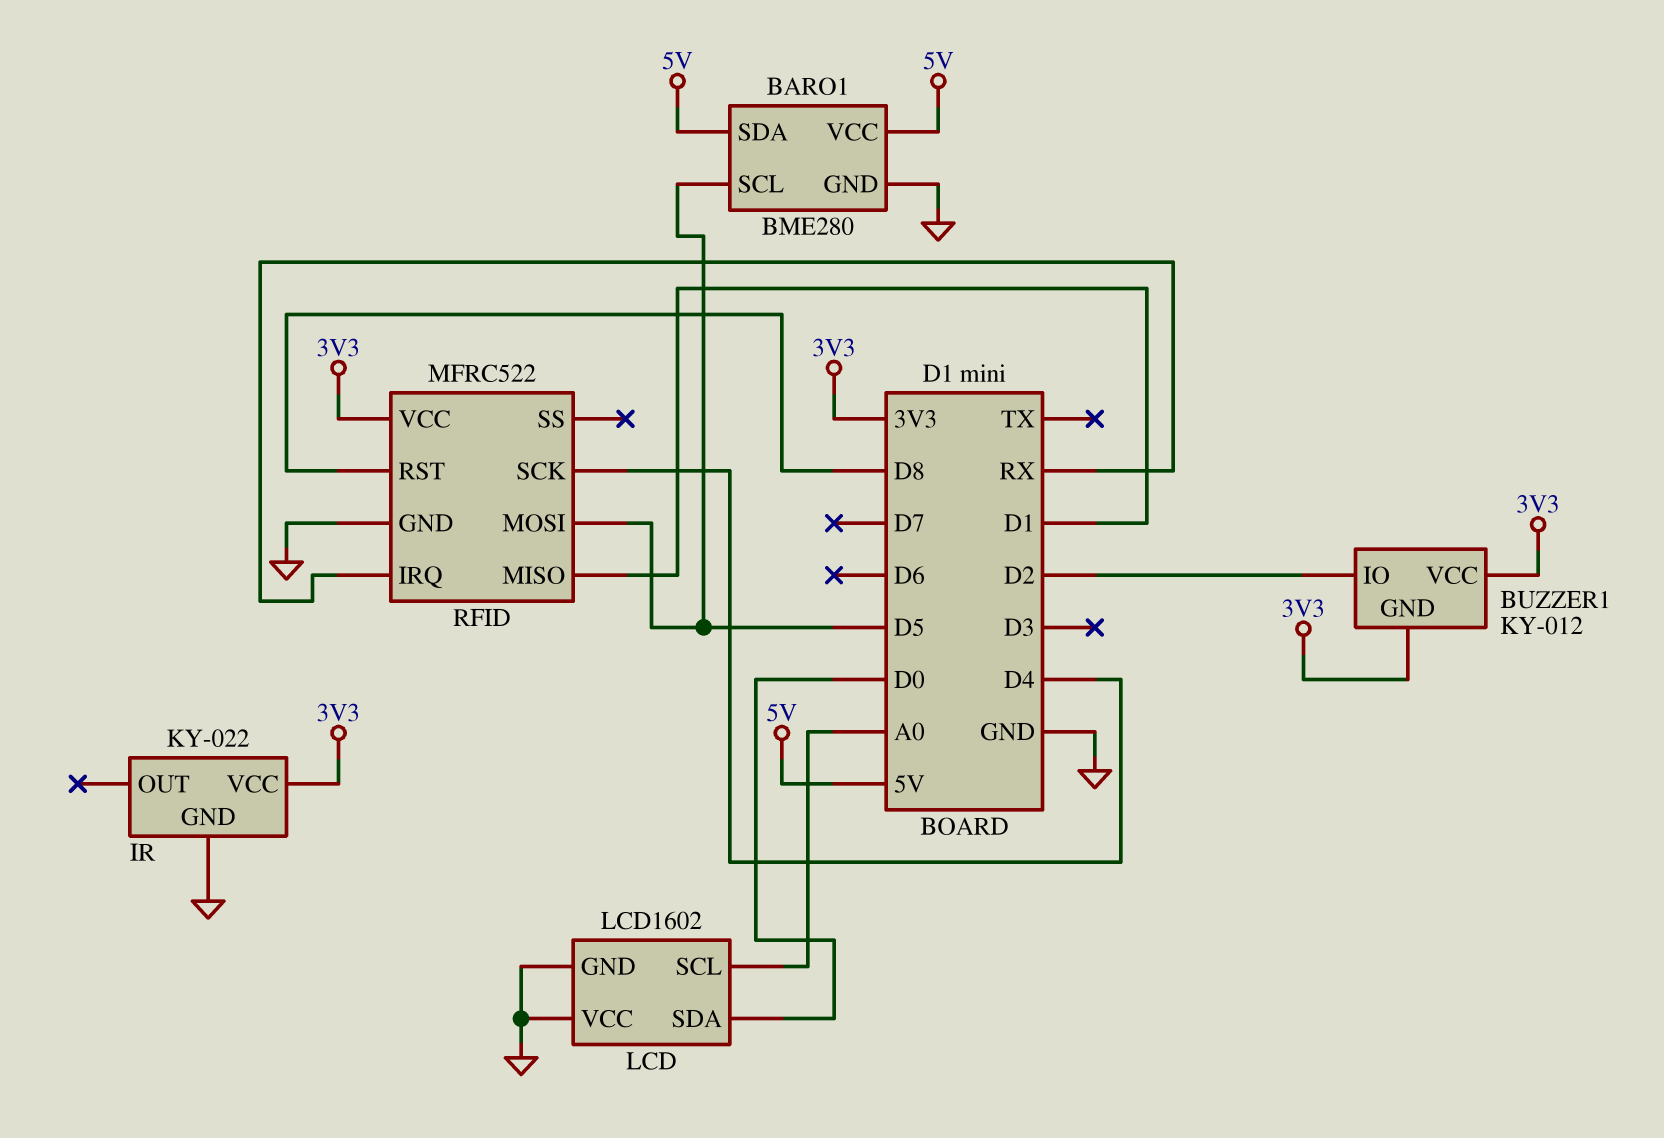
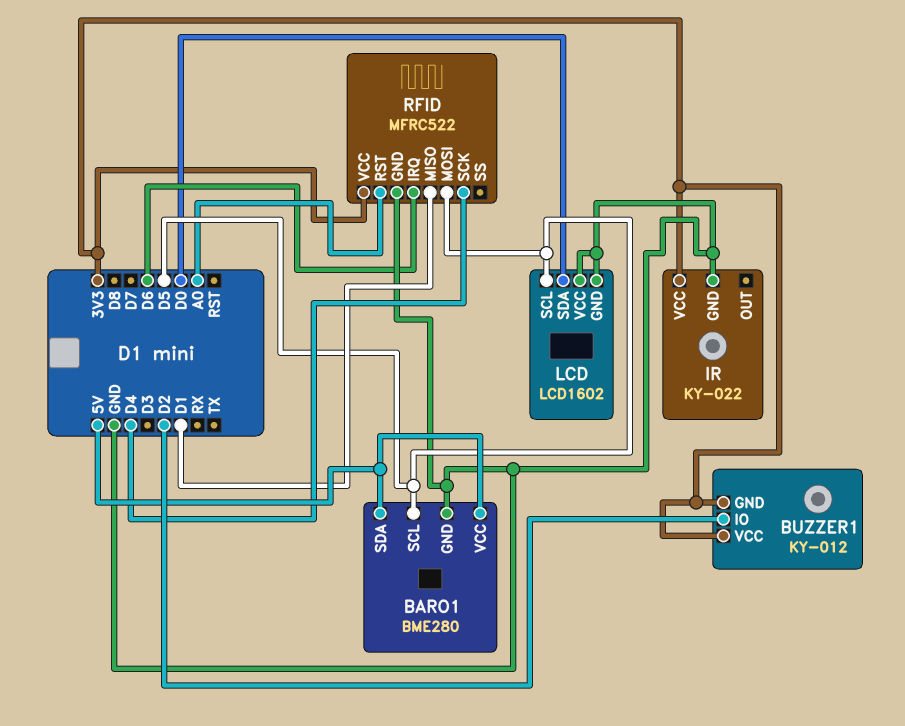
LCD pin SCL: A0 -> D5
RFID pin IRQ: RX -> D6
RFID pin RST: D8 -> A0

